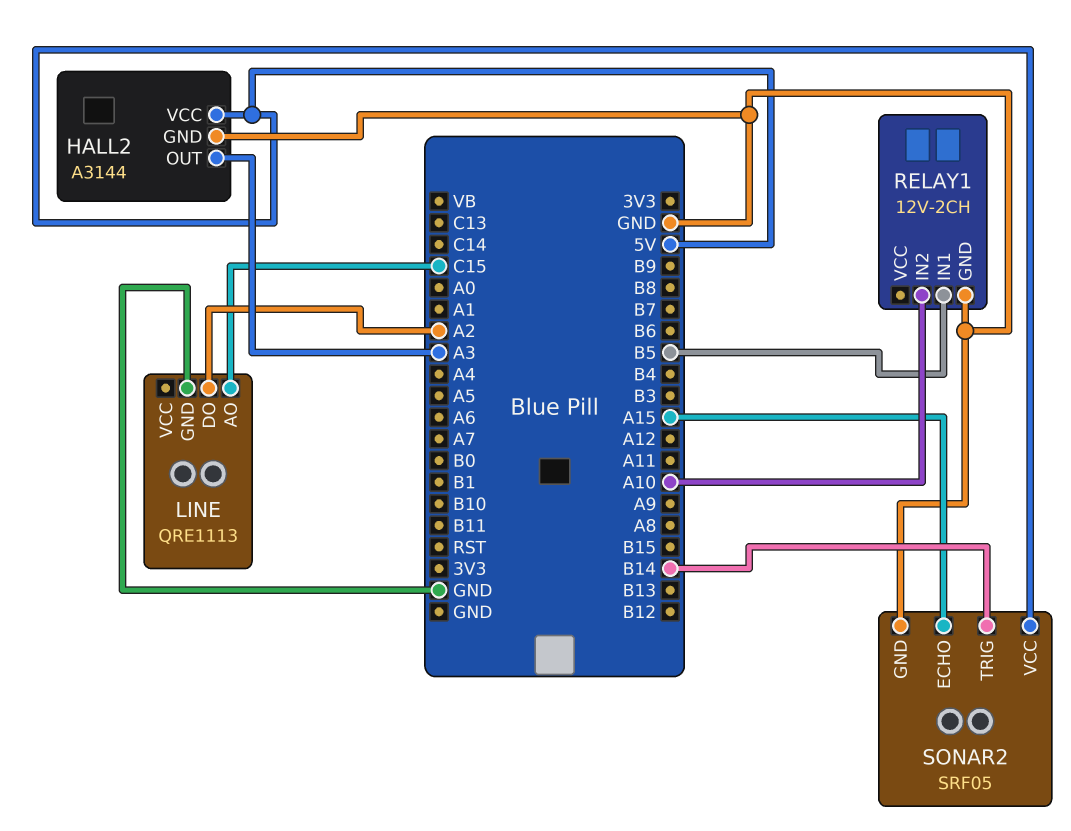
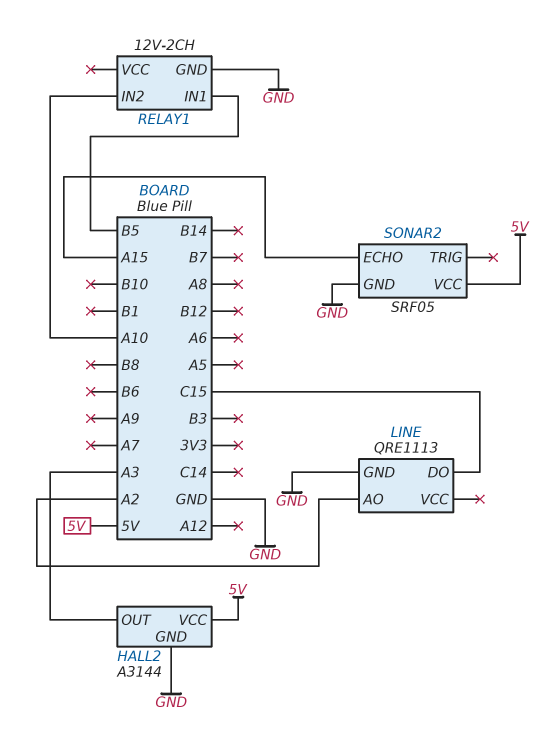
LINE pin AO: C15 -> A2
LINE pin DO: A2 -> C15
SONAR2 pin TRIG: B14 -> none

